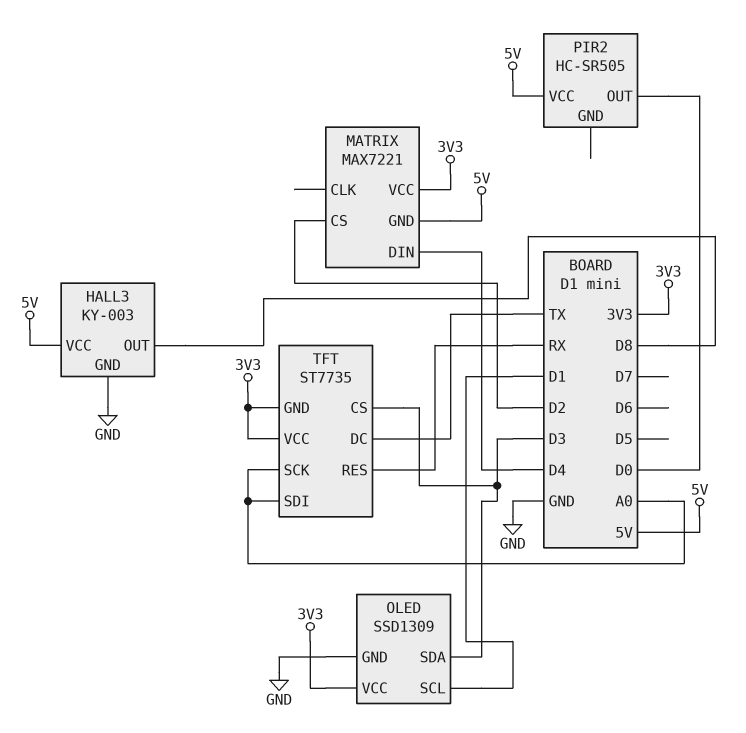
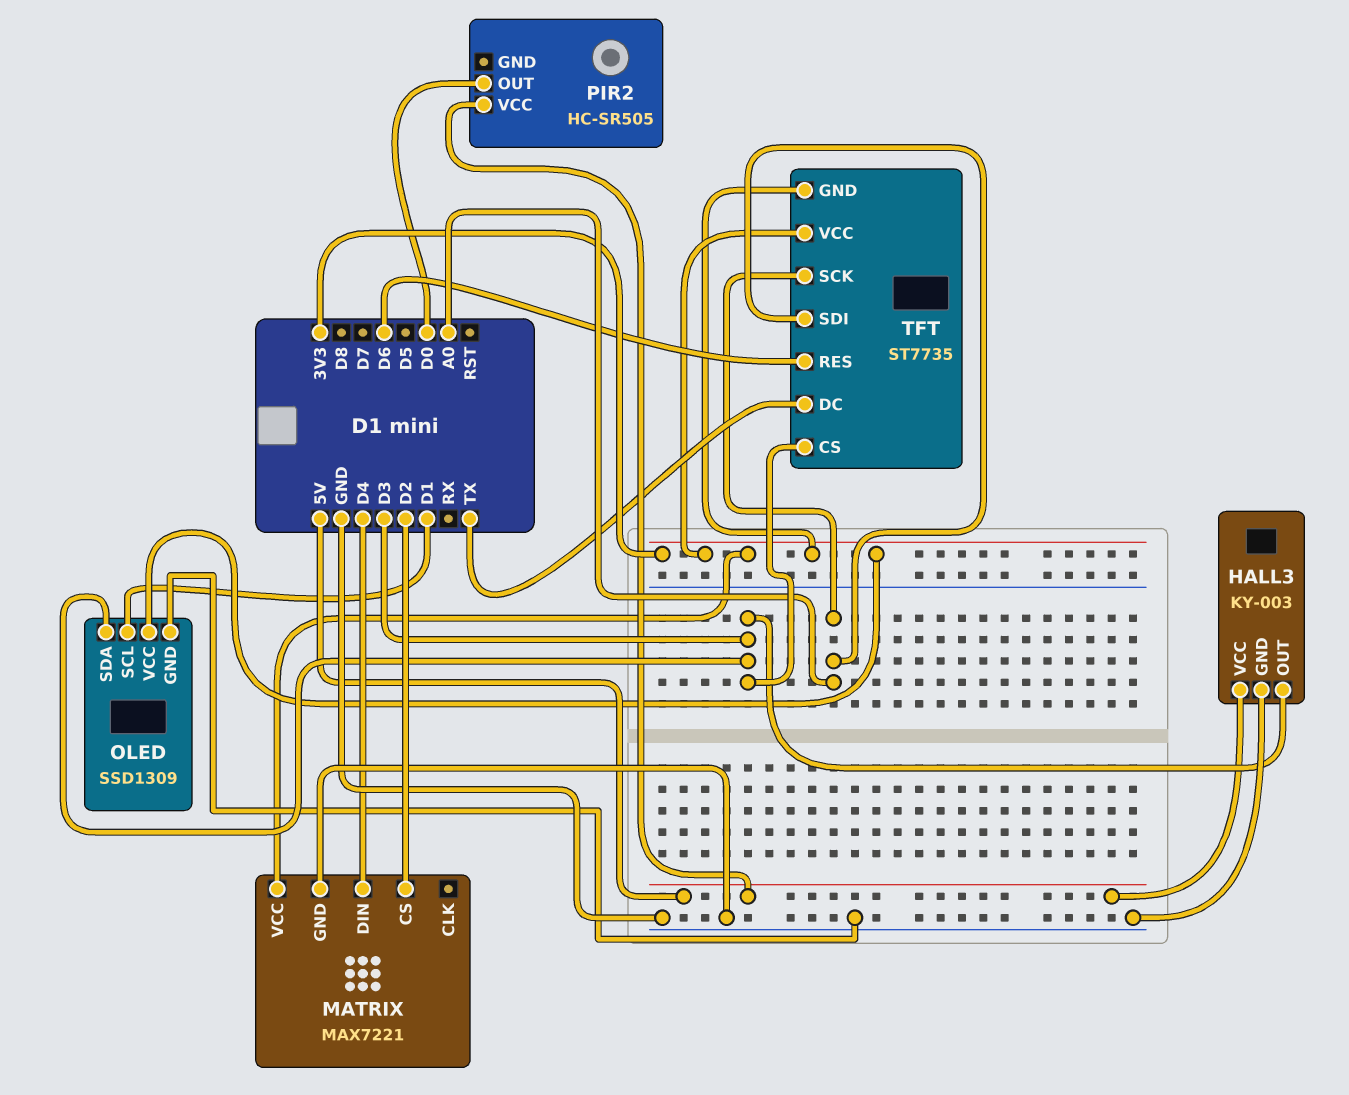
HALL3 pin OUT: D8 -> D3
MATRIX pin GND: 5V -> GND
TFT pin RES: RX -> D6

